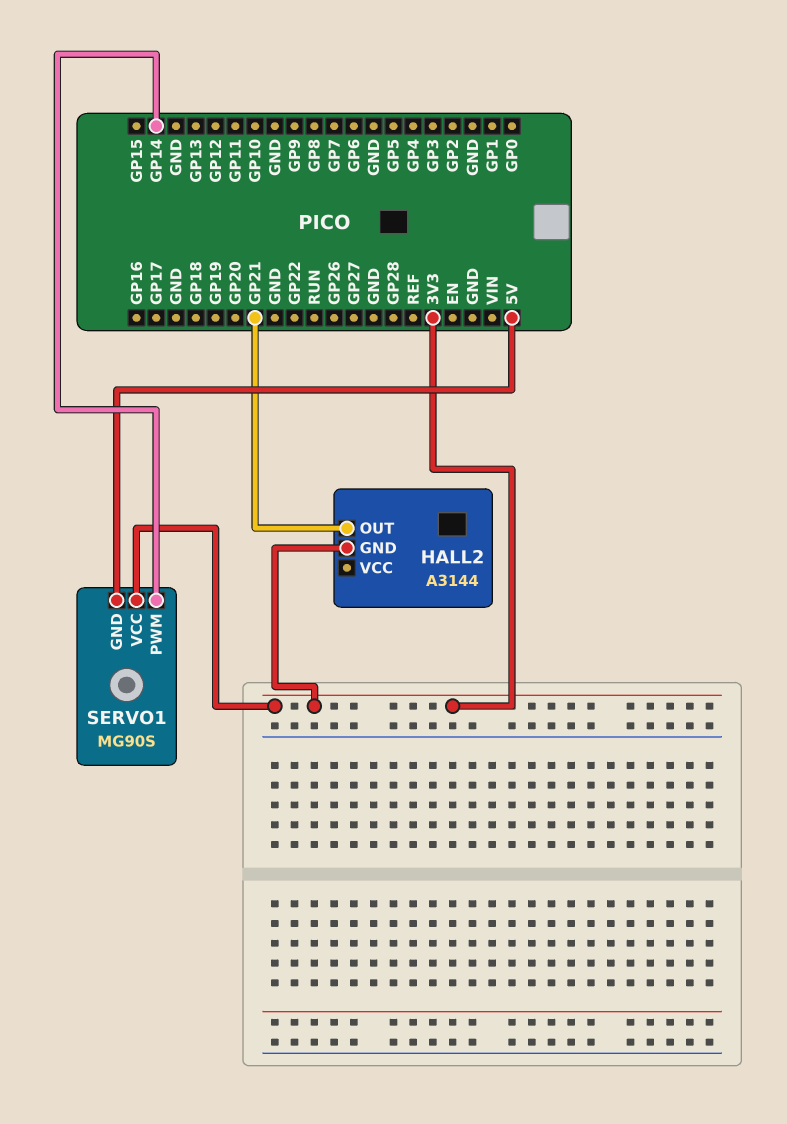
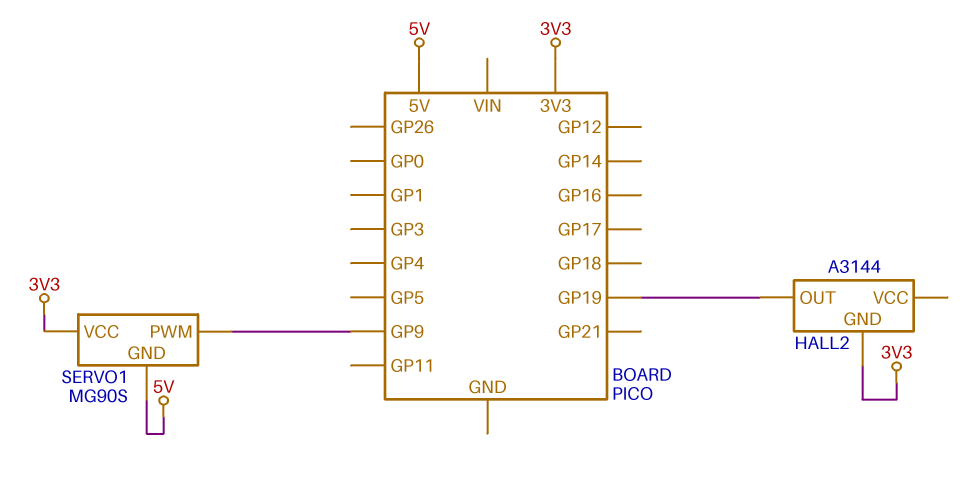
HALL2 pin OUT: GP21 -> GP19
SERVO1 pin PWM: GP14 -> GP9

